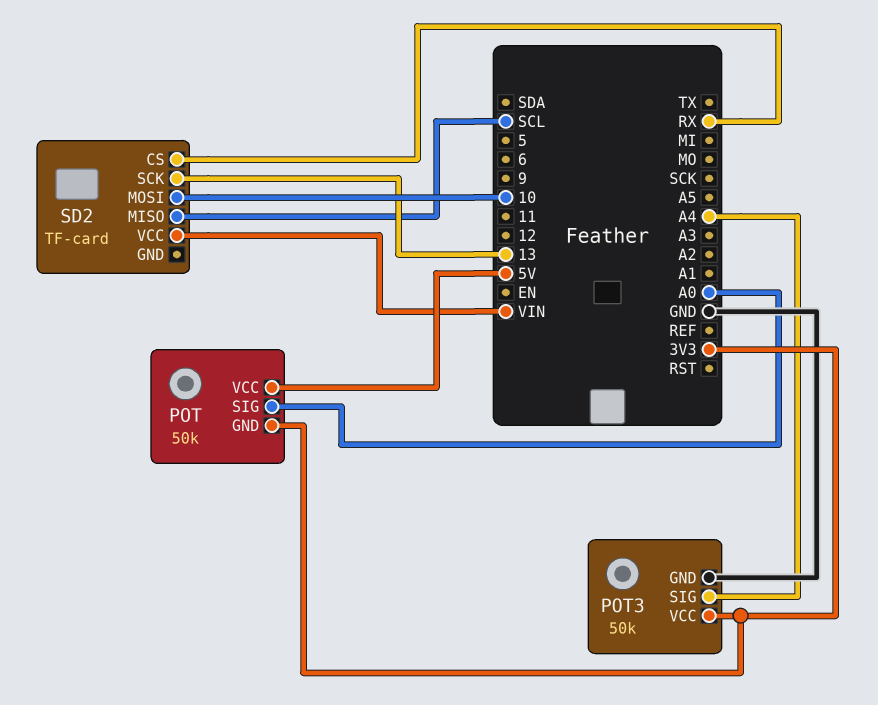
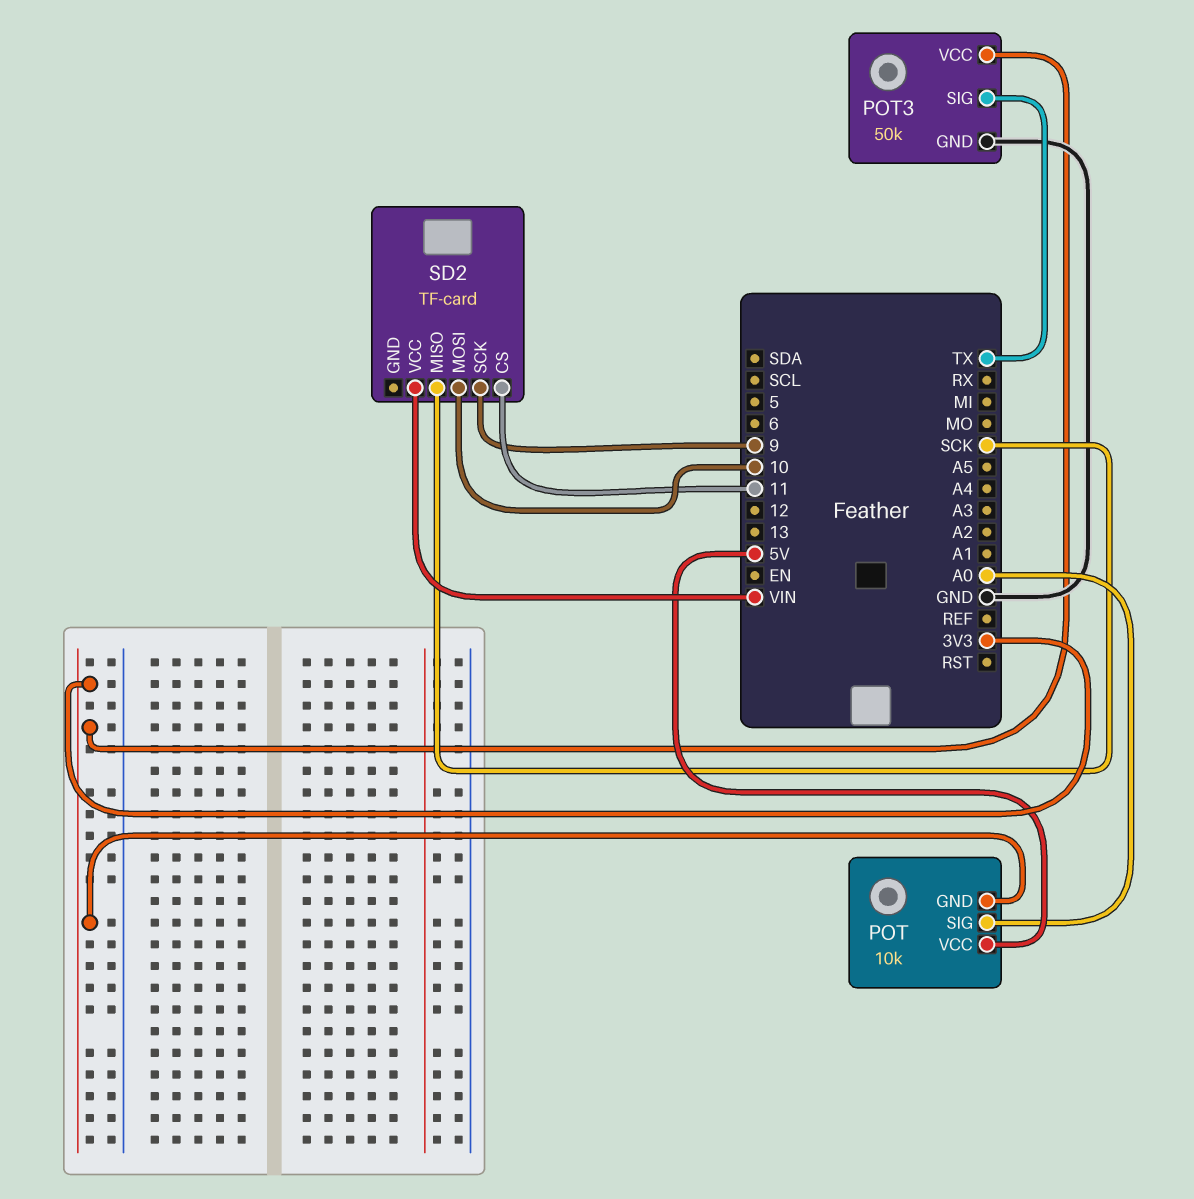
POT: 50k -> 10k
POT3 pin SIG: A4 -> TX
SD2 pin CS: RX -> 11
SD2 pin MISO: SCL -> SCK
SD2 pin SCK: 13 -> 9

